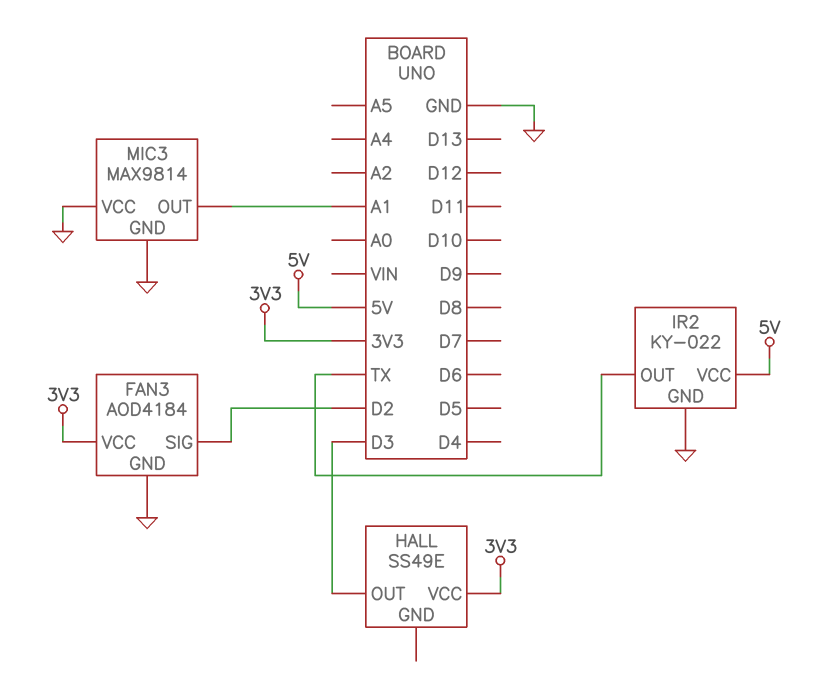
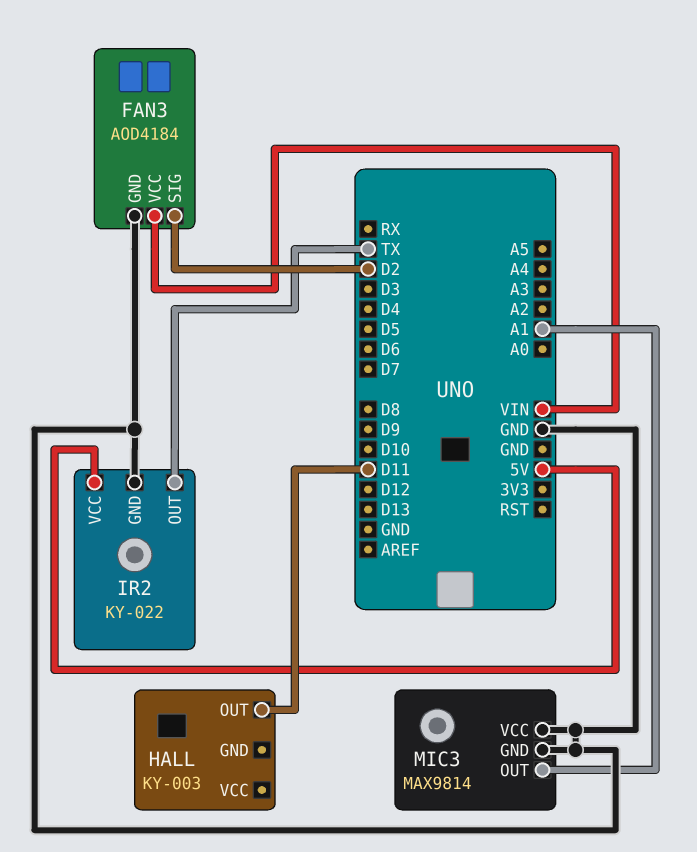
FAN3 pin VCC: 3V3 -> VIN
HALL: SS49E -> KY-003
HALL pin OUT: D3 -> D11
HALL pin VCC: 3V3 -> none

